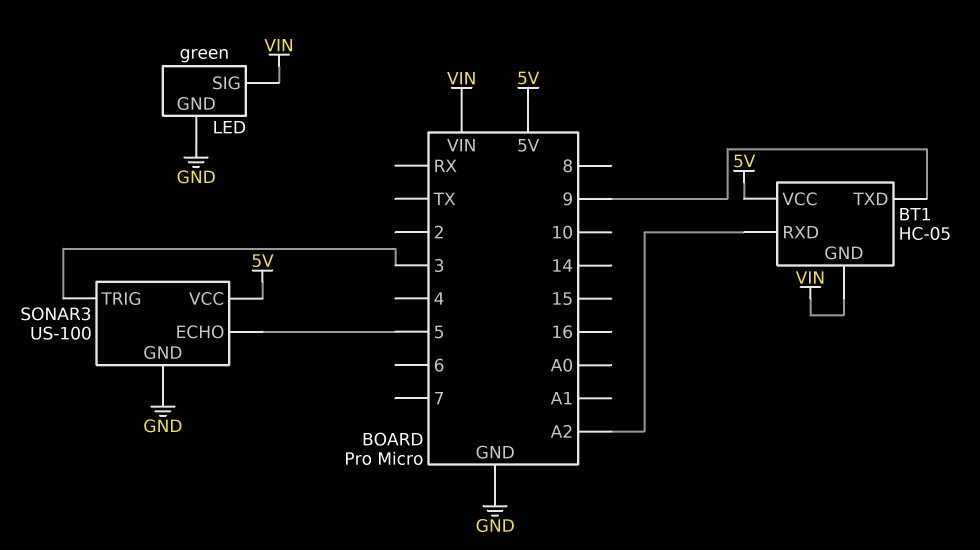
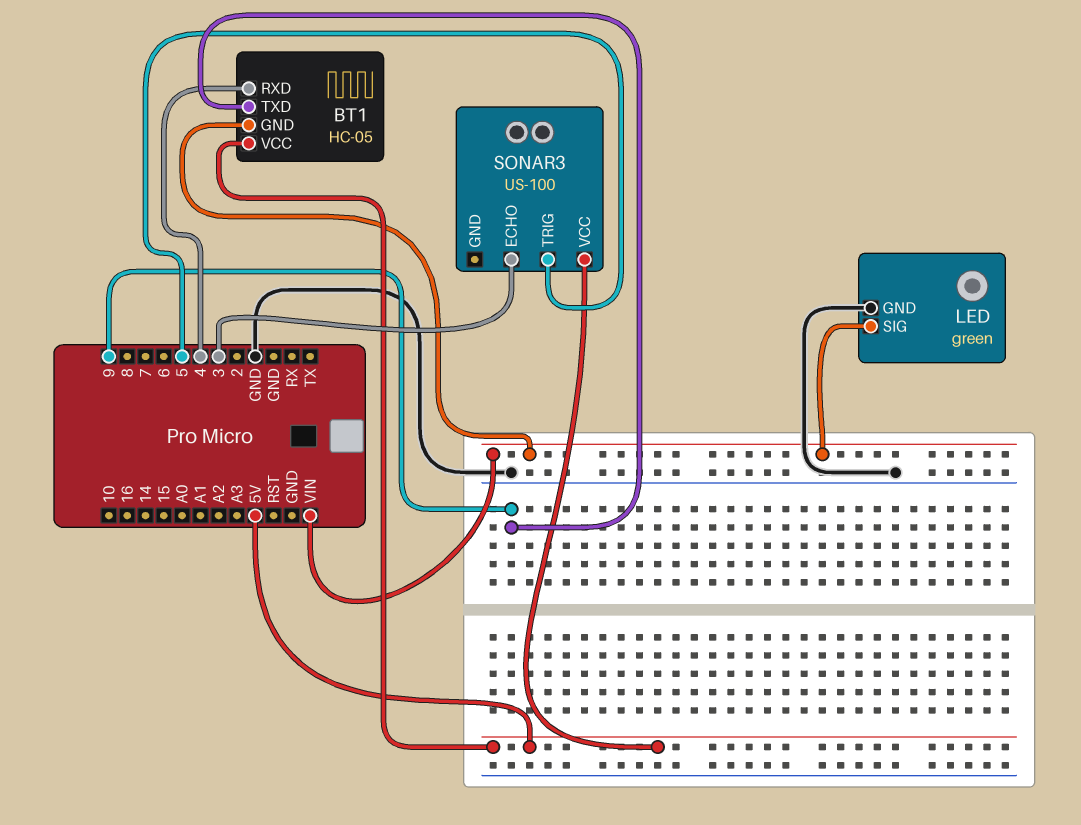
BT1 pin RXD: A2 -> 4
SONAR3 pin ECHO: 5 -> 3
SONAR3 pin GND: GND -> none
SONAR3 pin TRIG: 3 -> 5

